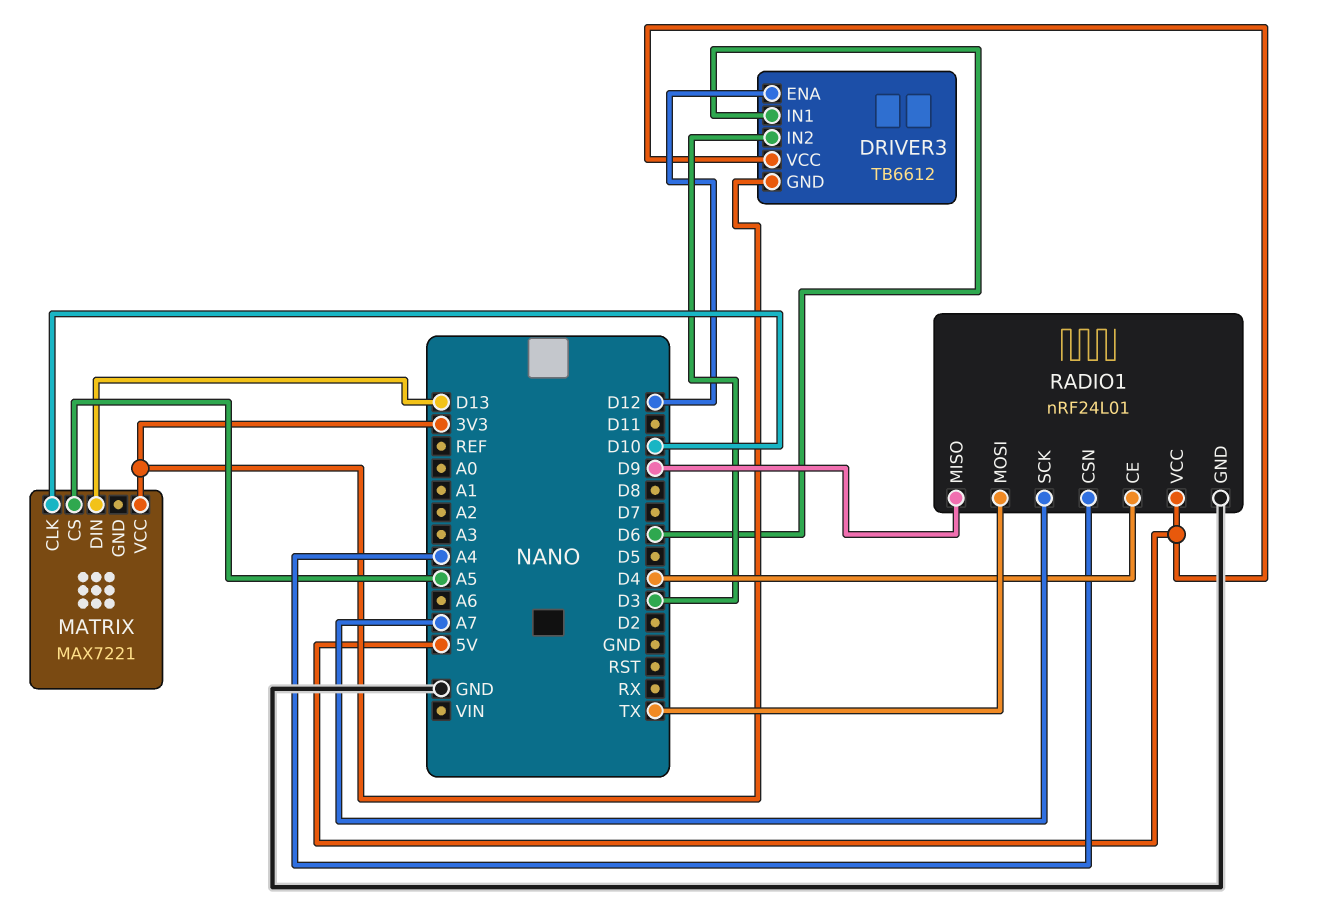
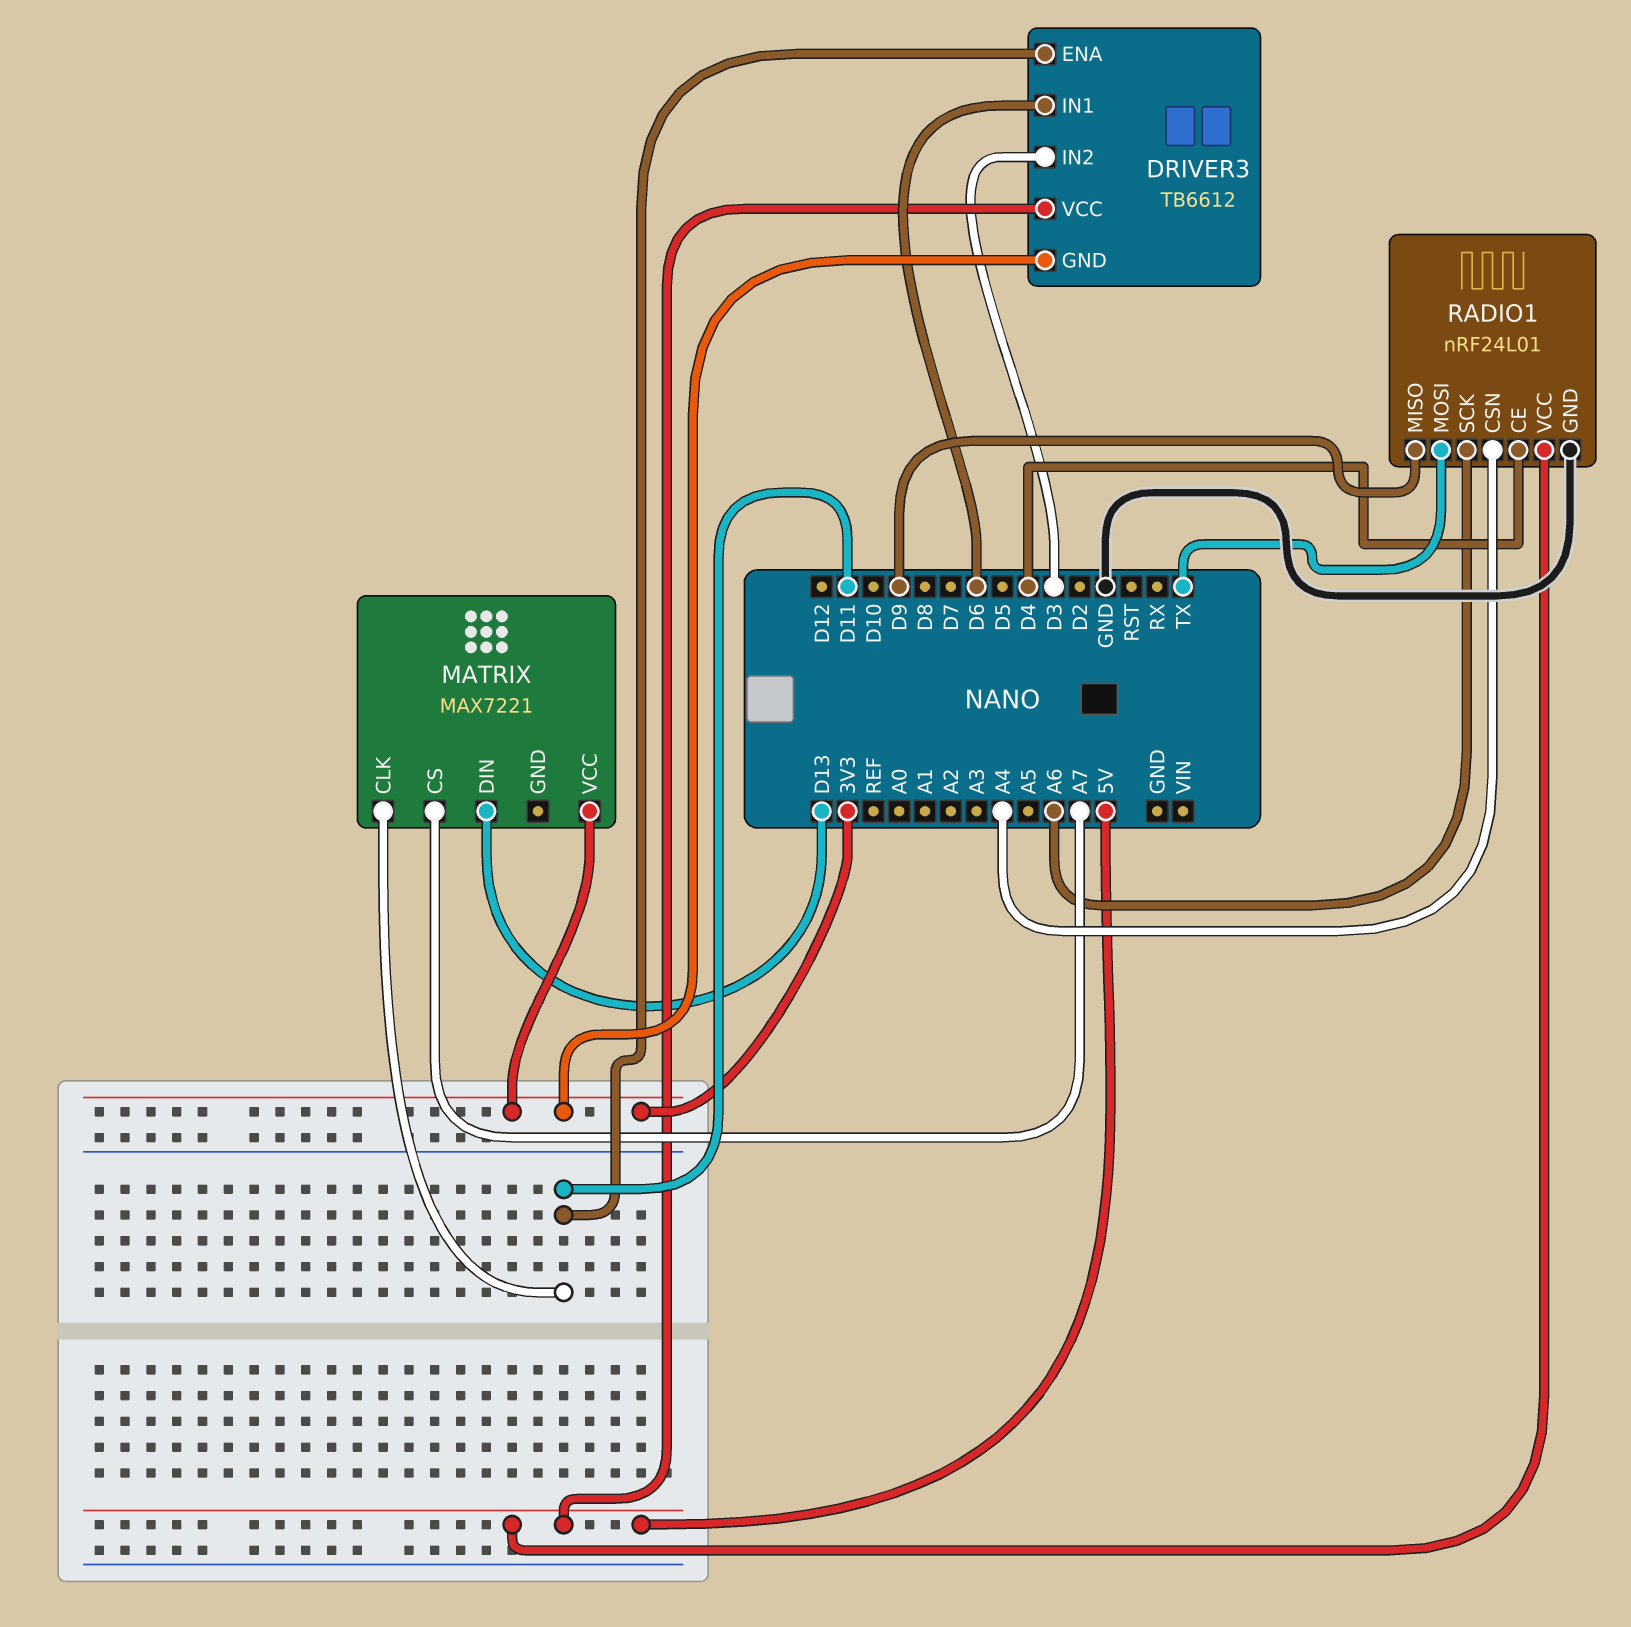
DRIVER3 pin ENA: D12 -> D11
MATRIX pin CLK: D10 -> D11
MATRIX pin CS: A5 -> A7
RADIO1 pin SCK: A7 -> A6

